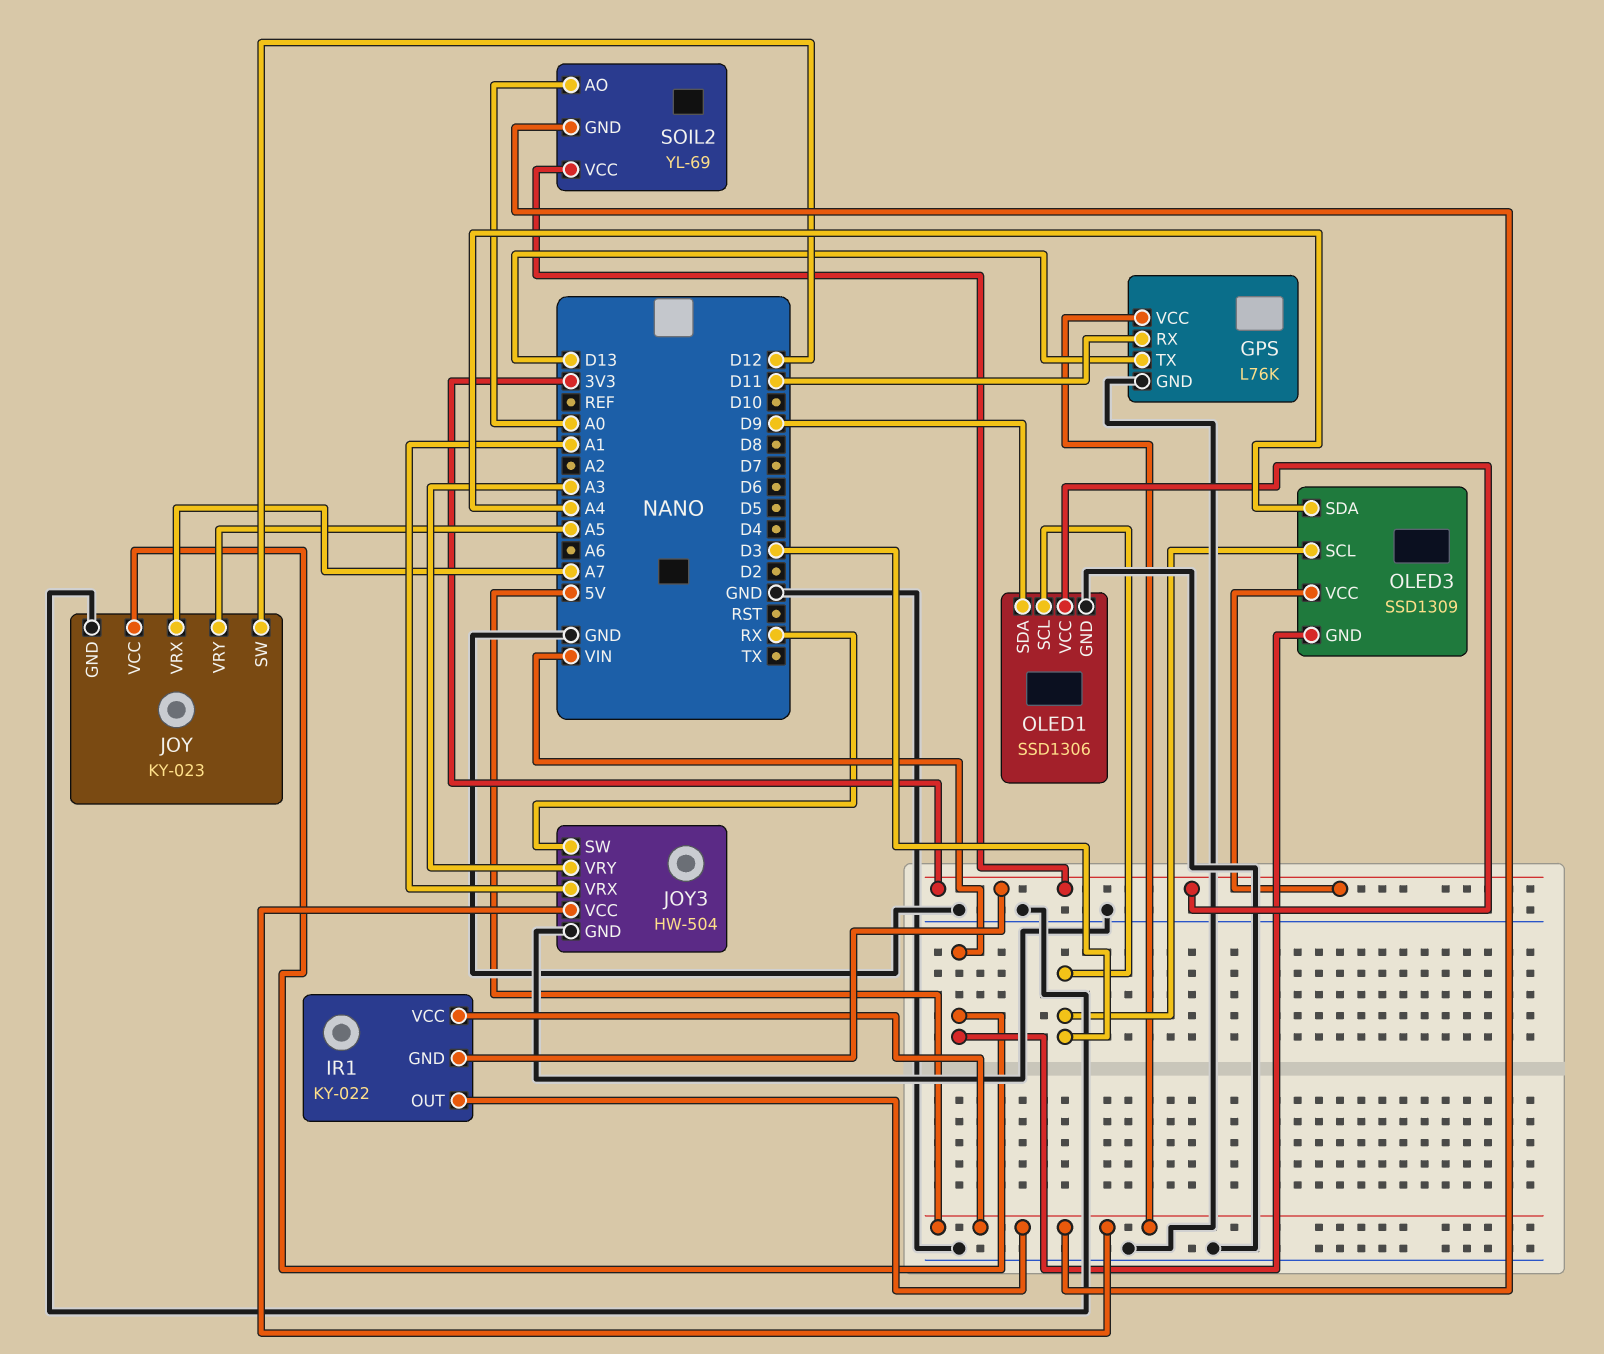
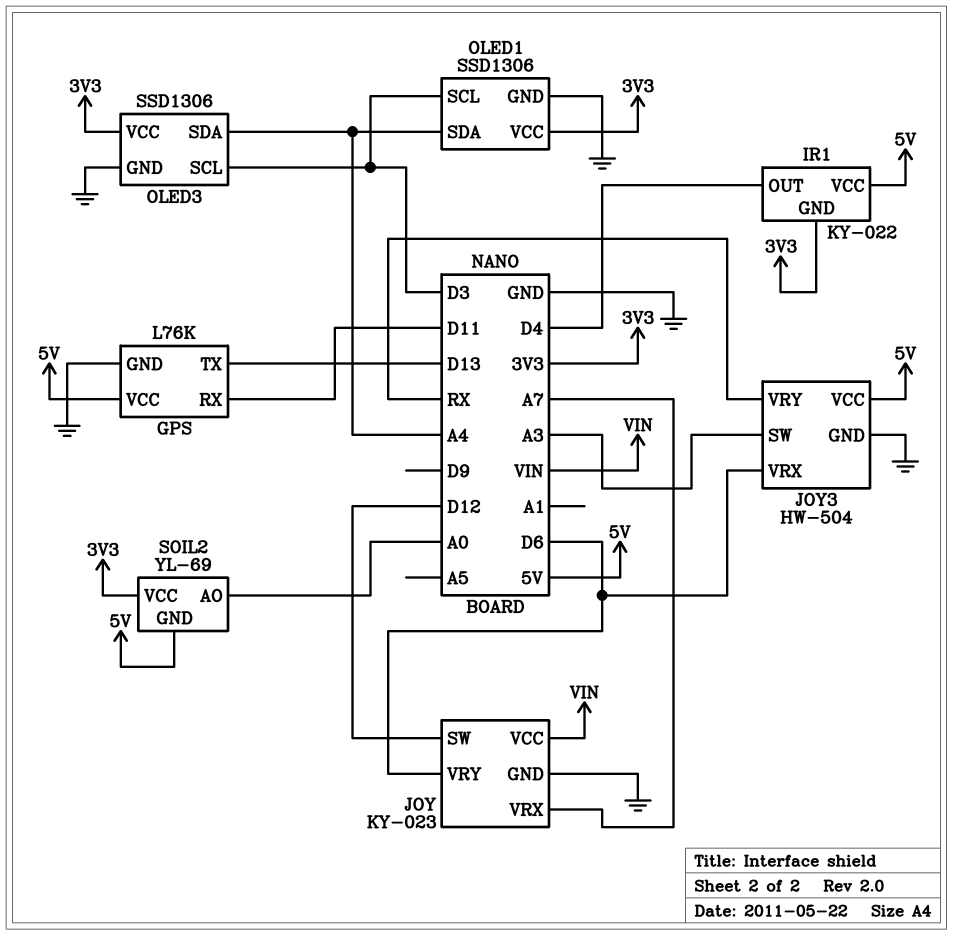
IR1 pin OUT: 5V -> D4
JOY pin VRY: A5 -> D6
JOY3 pin SW: RX -> A3
JOY3 pin VRX: A1 -> D6
JOY3 pin VRY: A3 -> RX
OLED1 pin SDA: D9 -> A4
OLED3: SSD1309 -> SSD1306
OLED3 pin GND: VIN -> GND

